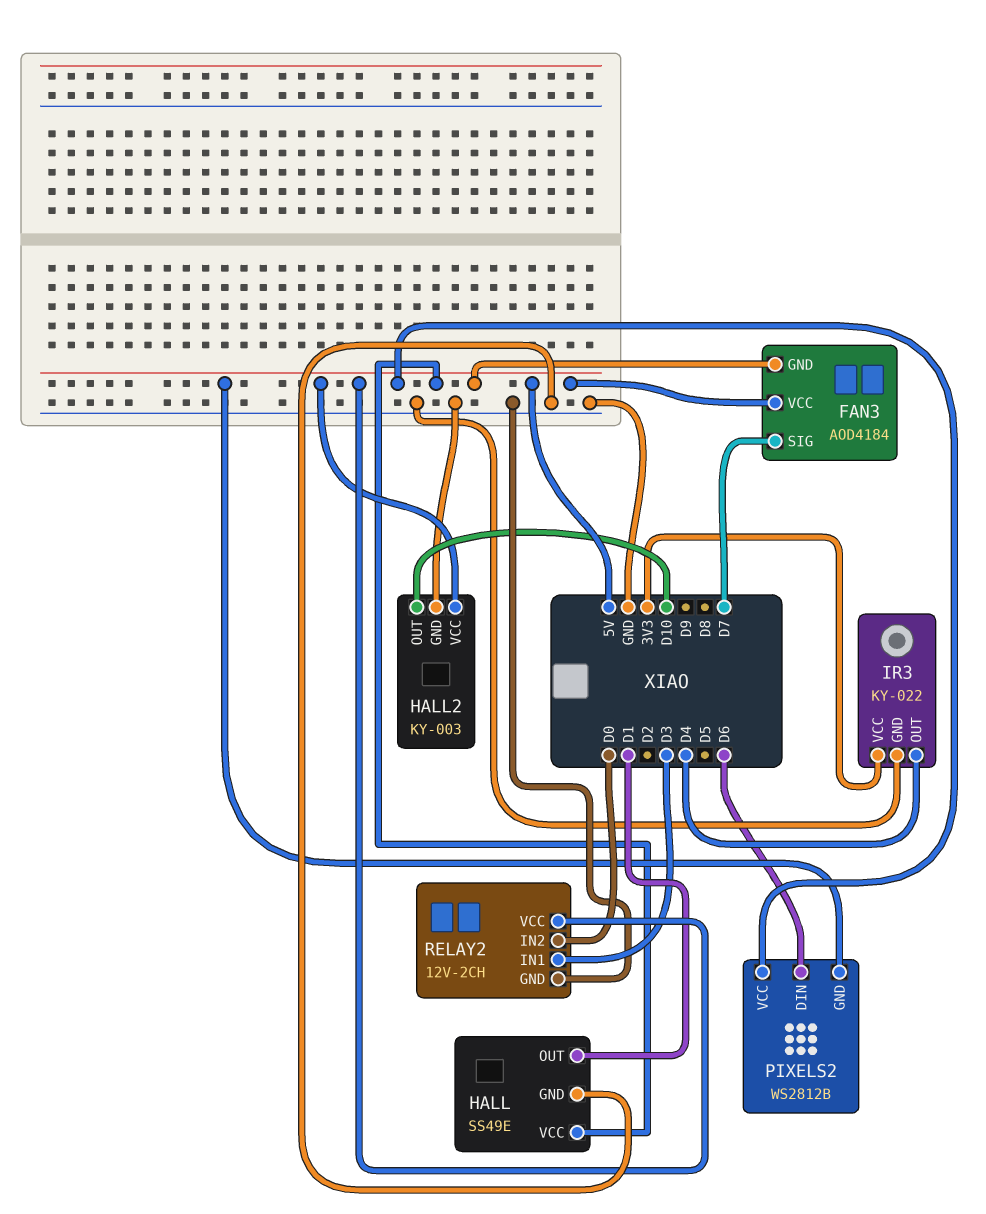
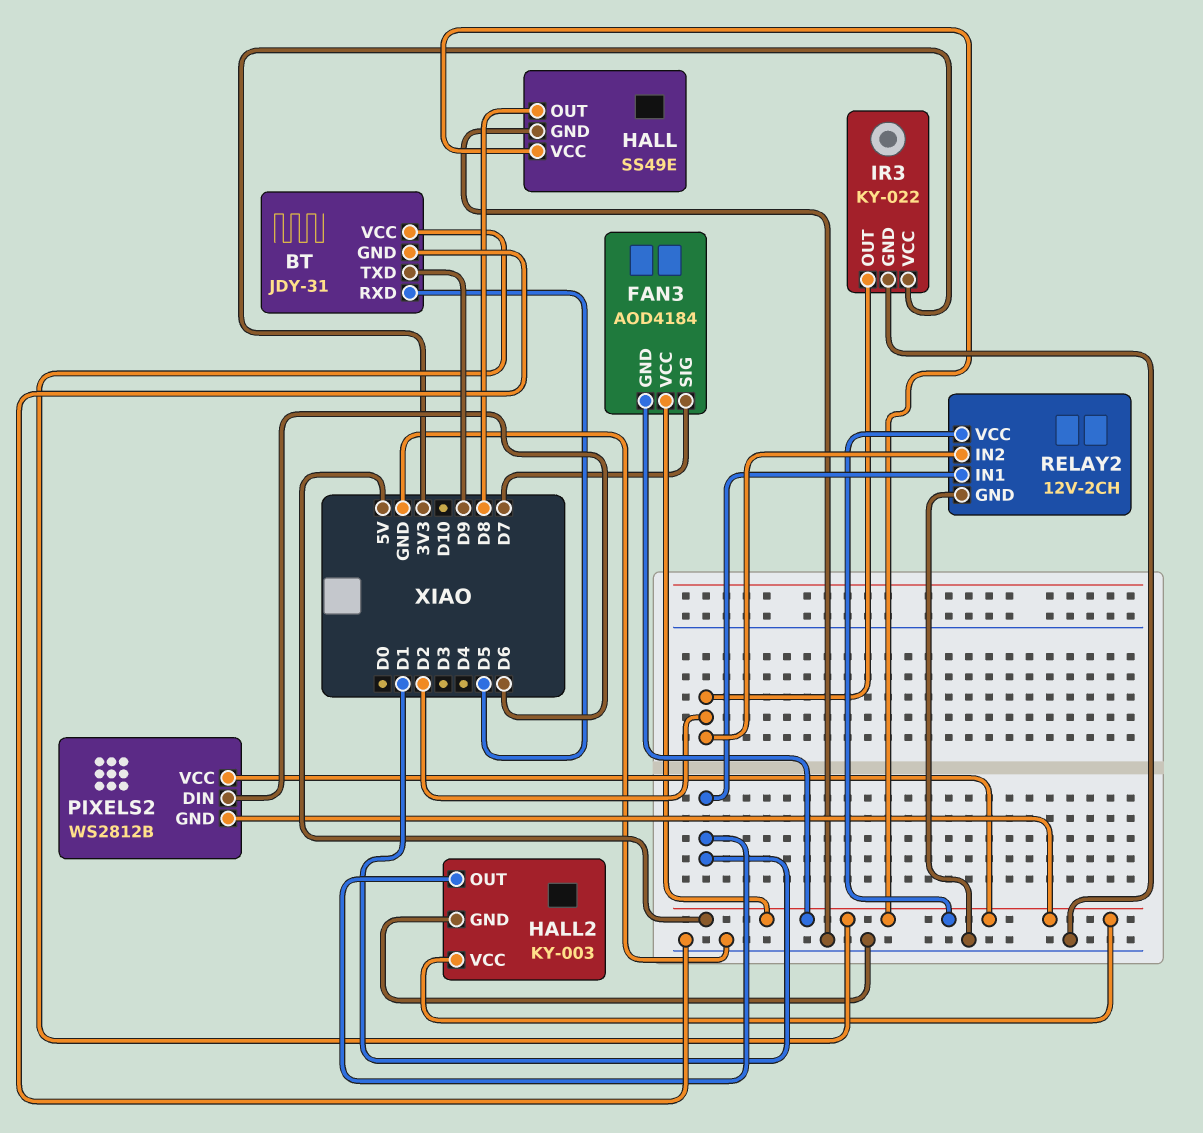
BT: none -> JDY-31
BT pin GND: none -> GND
BT pin RXD: none -> D5
BT pin TXD: none -> D9
BT pin VCC: none -> 5V
HALL pin OUT: D1 -> D8
HALL2 pin OUT: D10 -> D1
IR3 pin OUT: D4 -> D2
RELAY2 pin IN1: D3 -> D1
RELAY2 pin IN2: D0 -> D2

